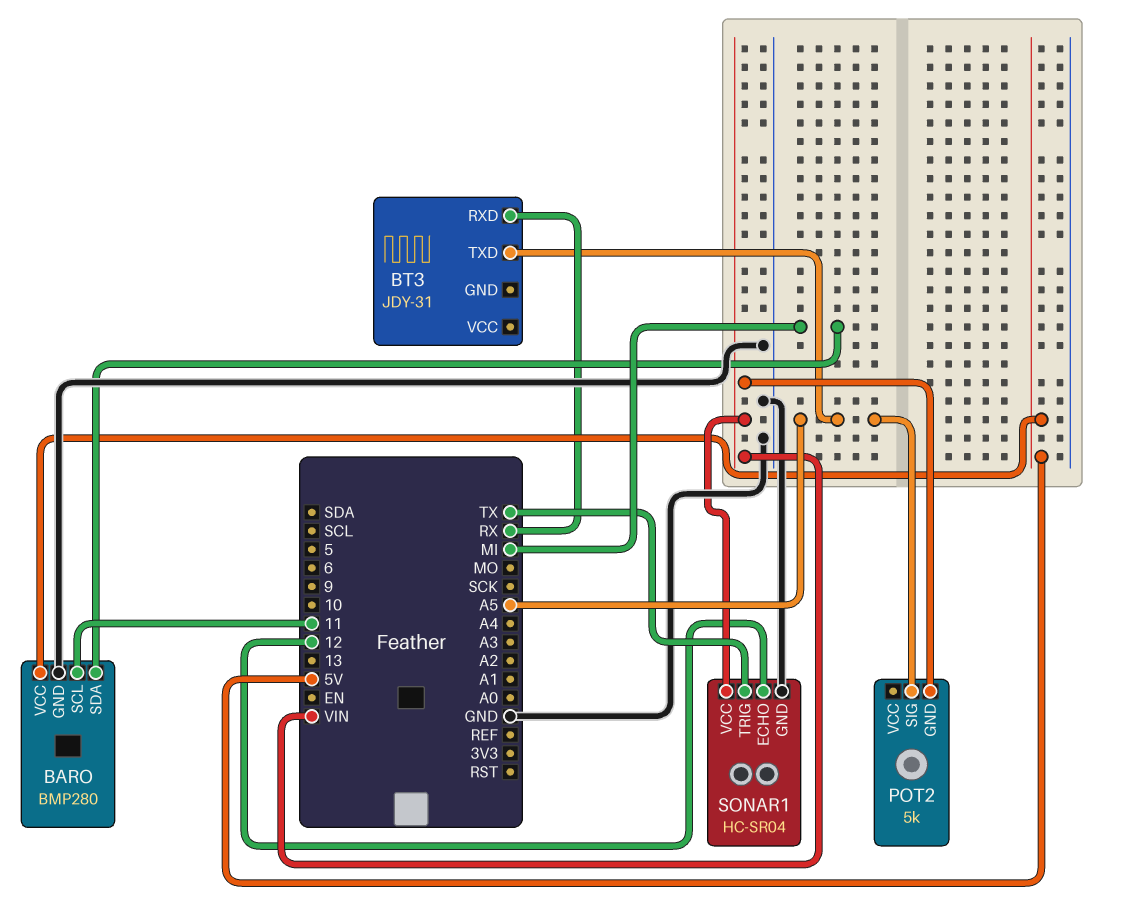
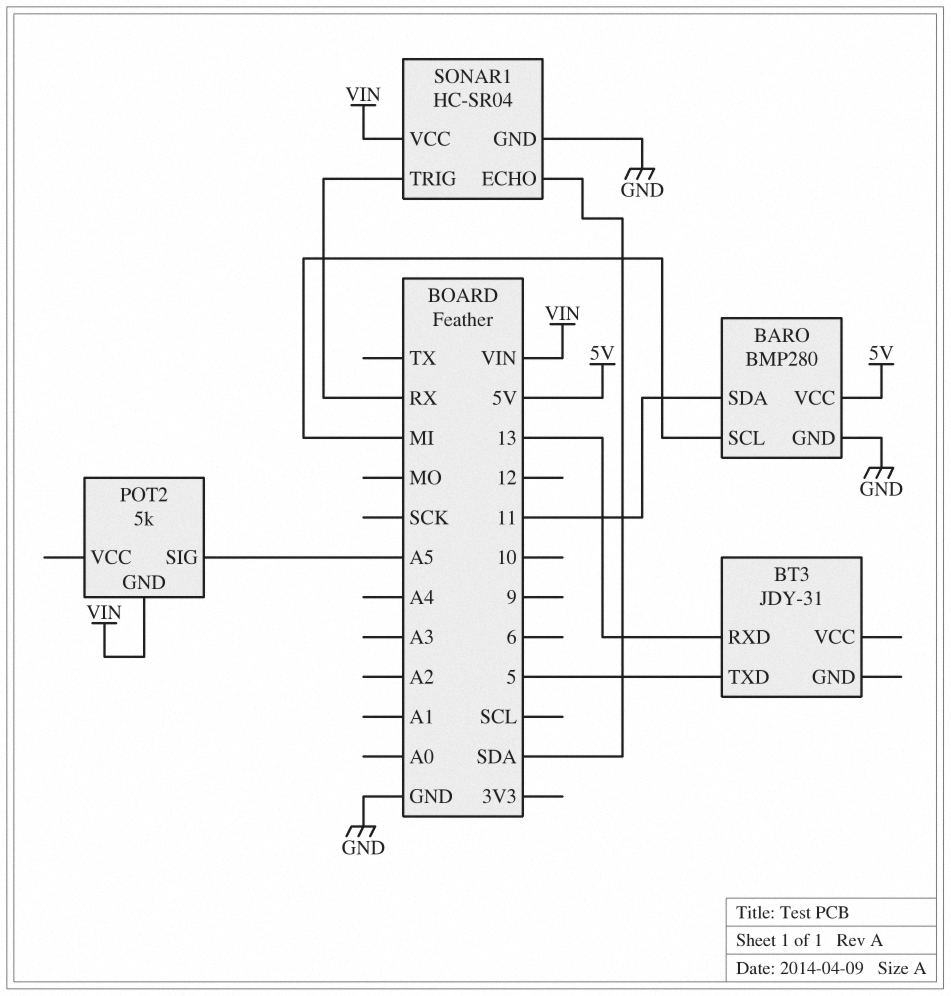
BARO pin SCL: 11 -> MI
BARO pin SDA: MI -> 11
BT3 pin RXD: RX -> 13
BT3 pin TXD: A5 -> 5
SONAR1 pin ECHO: 12 -> SDA
SONAR1 pin TRIG: TX -> RX

